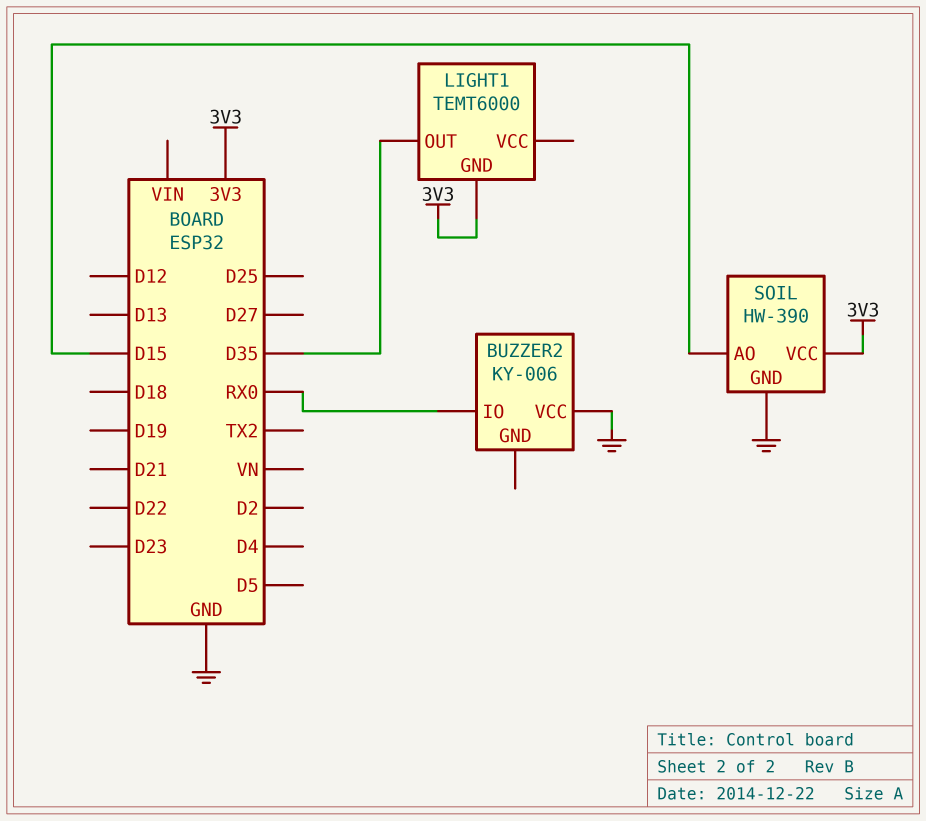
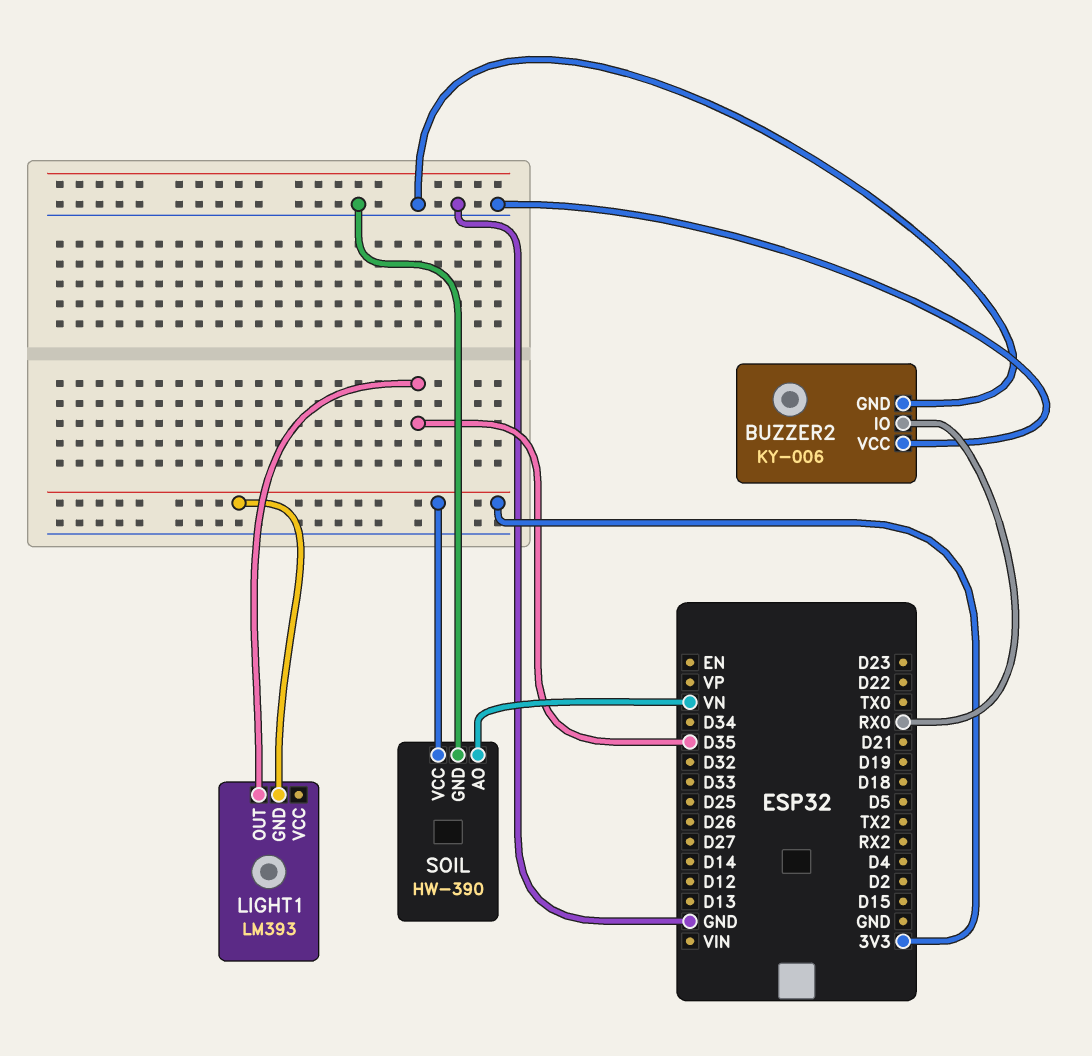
BUZZER2 pin GND: none -> GND
LIGHT1: TEMT6000 -> LM393
SOIL pin AO: D15 -> VN

